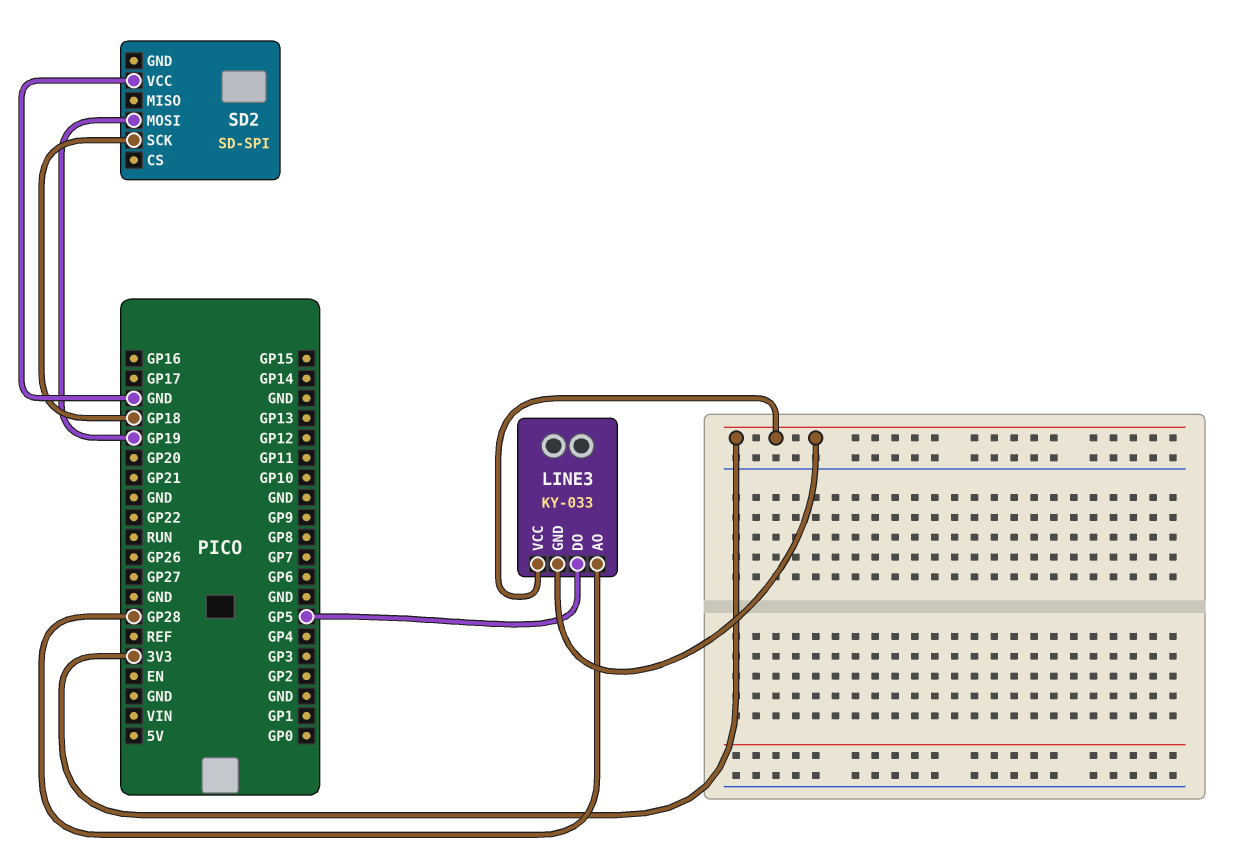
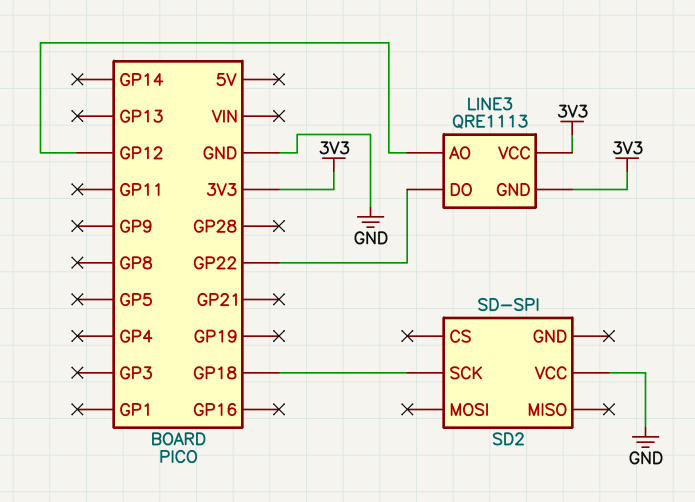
LINE3: KY-033 -> QRE1113
LINE3 pin AO: GP28 -> GP12
LINE3 pin DO: GP5 -> GP22
SD2 pin MOSI: GP19 -> none

